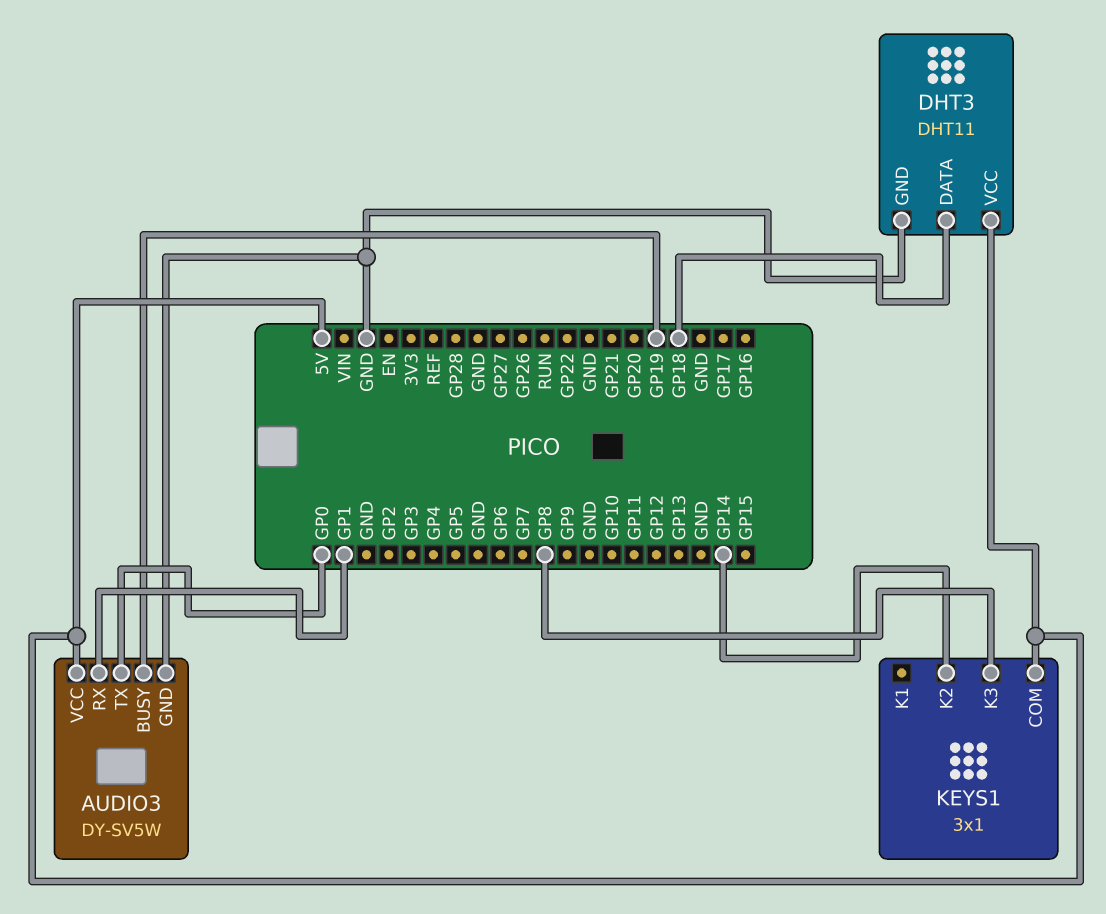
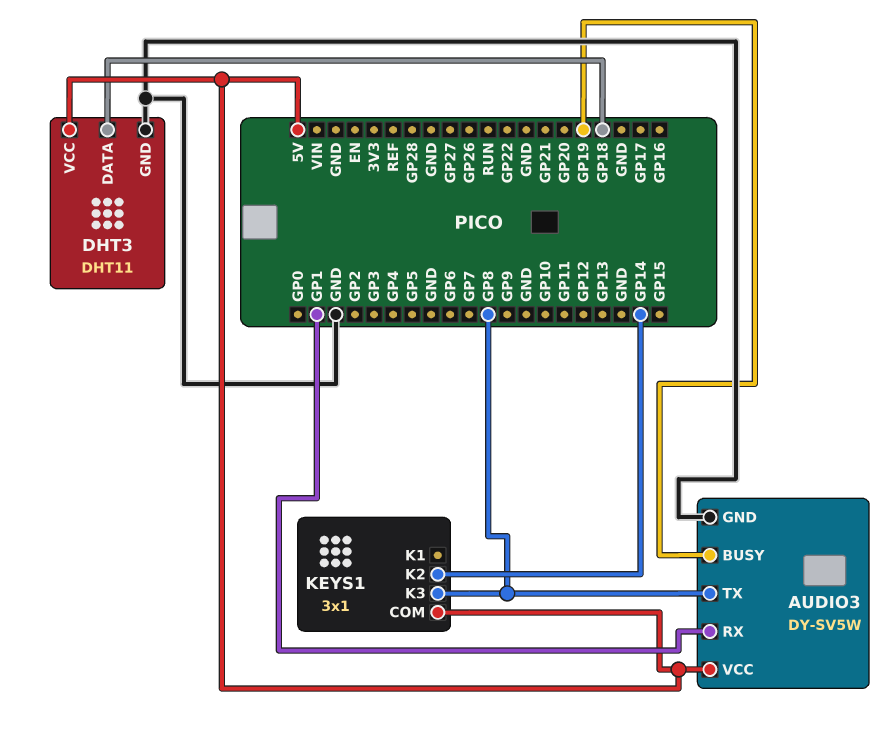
AUDIO3 pin TX: GP0 -> GP8

